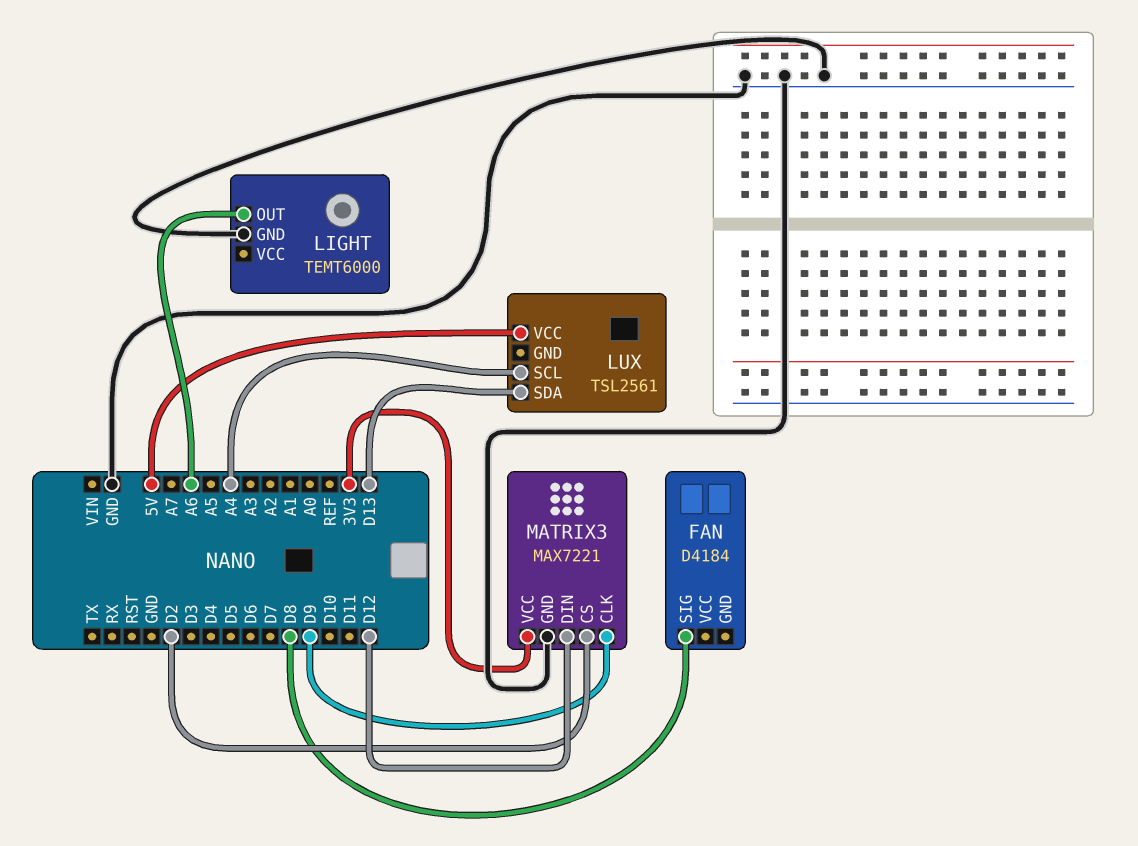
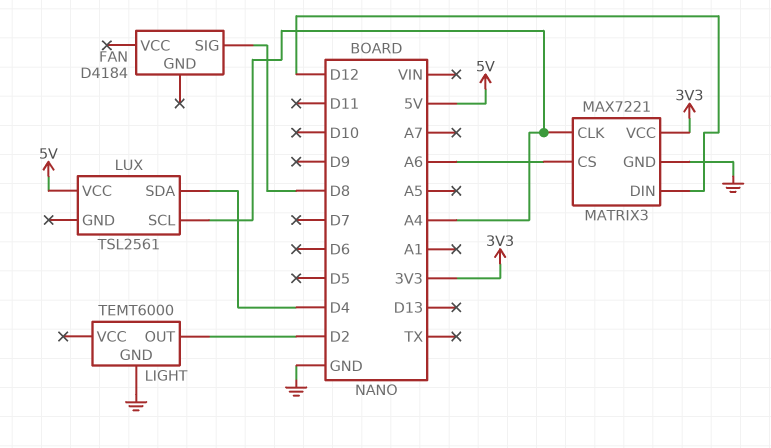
LIGHT pin OUT: A6 -> D2
LUX pin SDA: D13 -> D4
MATRIX3 pin CLK: D9 -> A4
MATRIX3 pin CS: D2 -> A6

